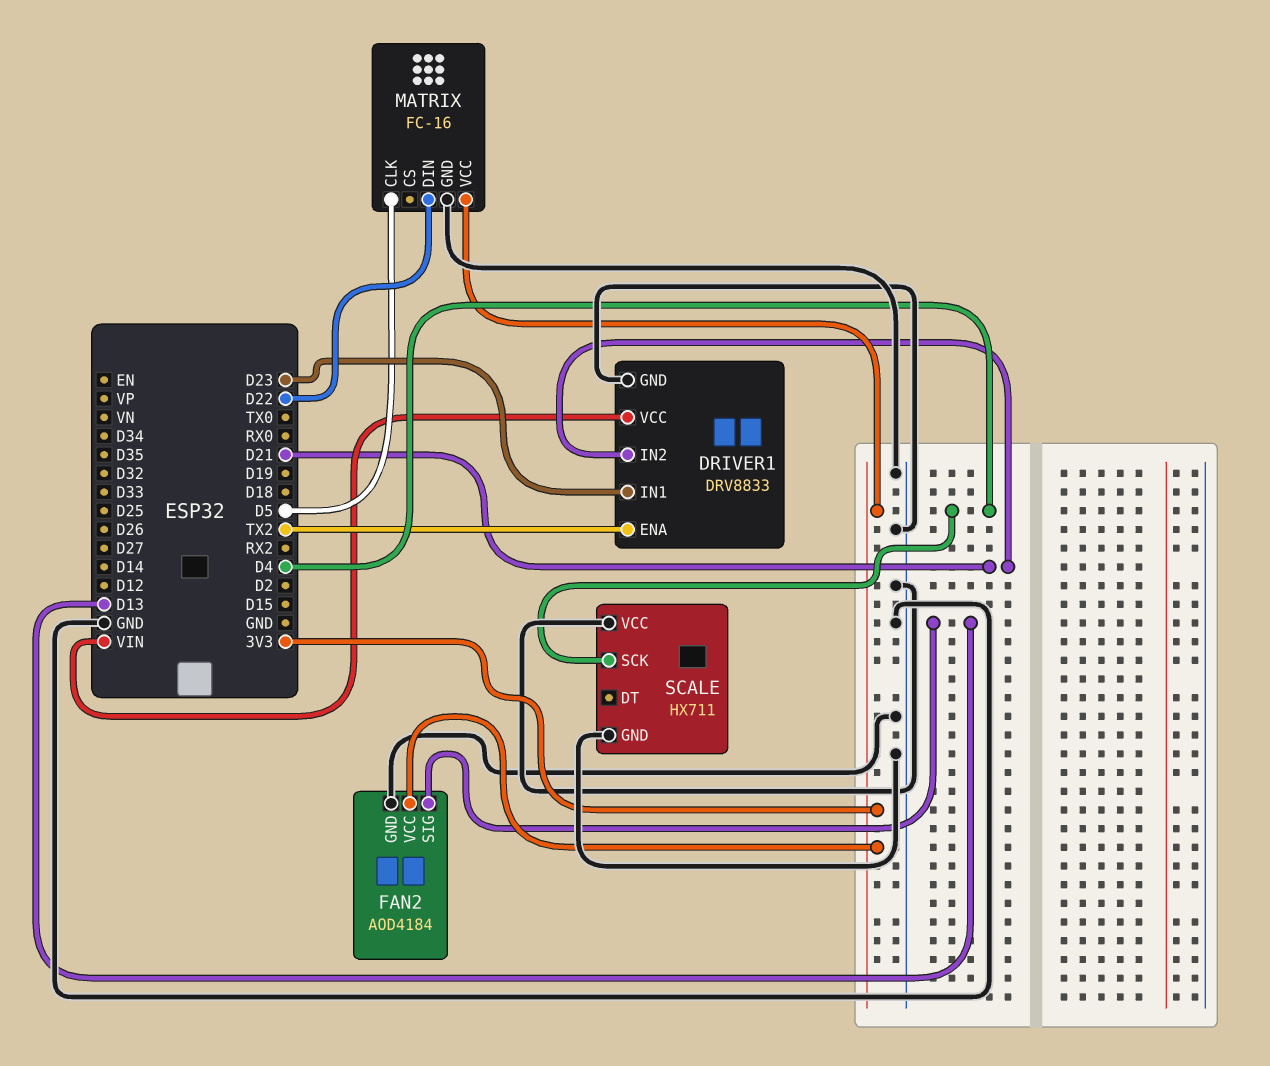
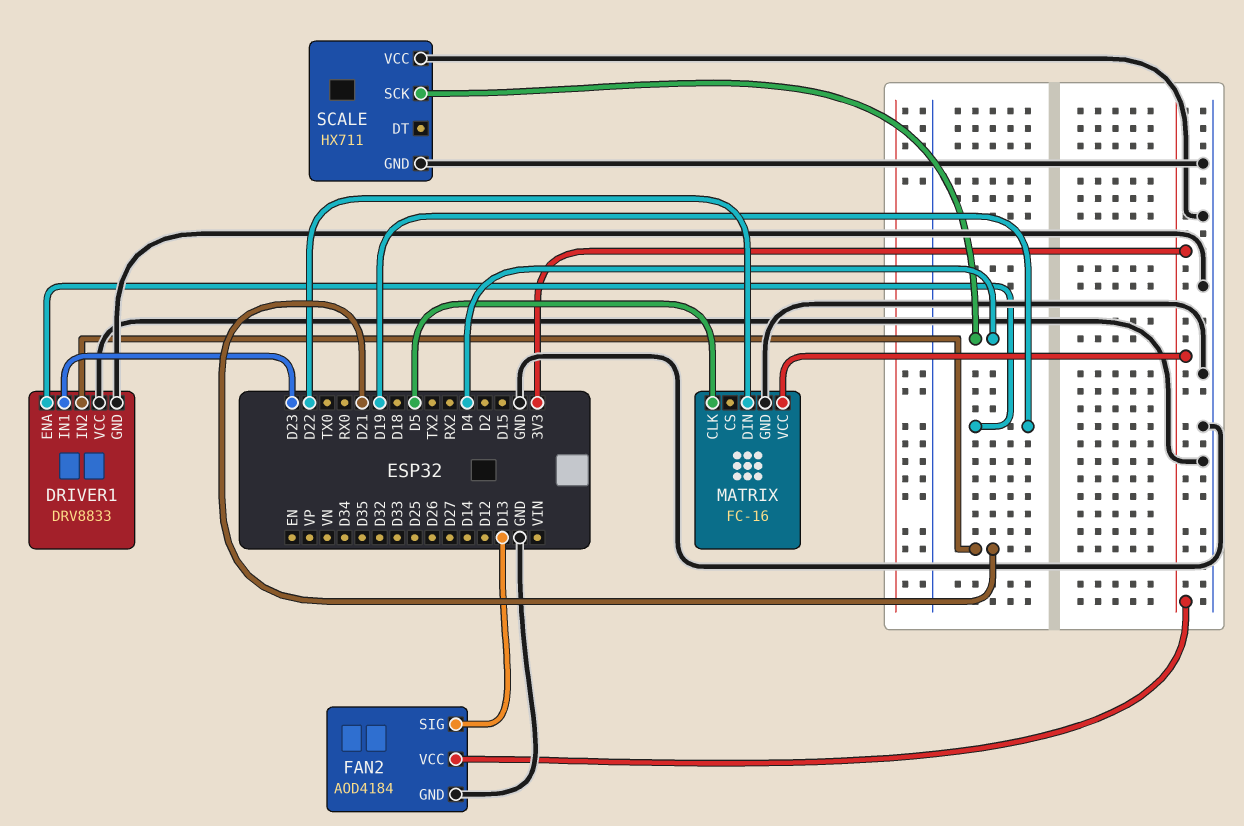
DRIVER1 pin ENA: TX2 -> D19
DRIVER1 pin VCC: VIN -> GND

